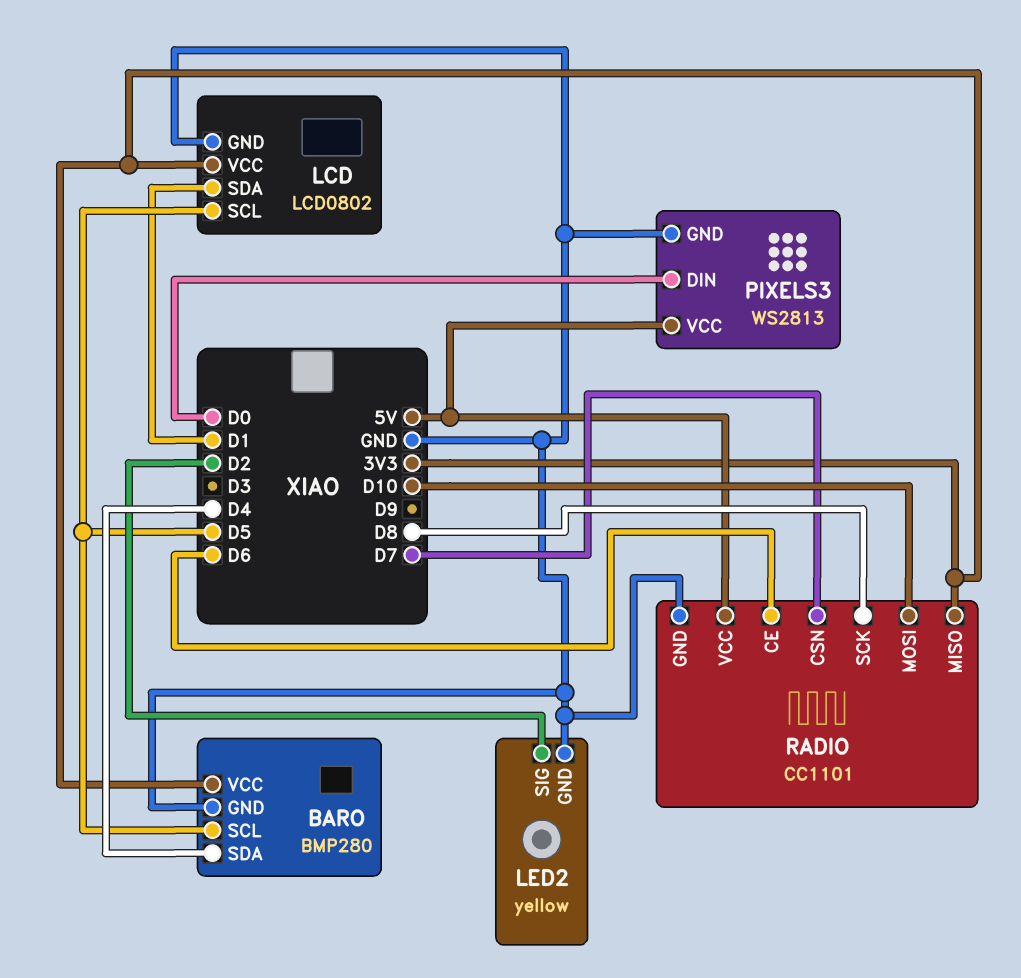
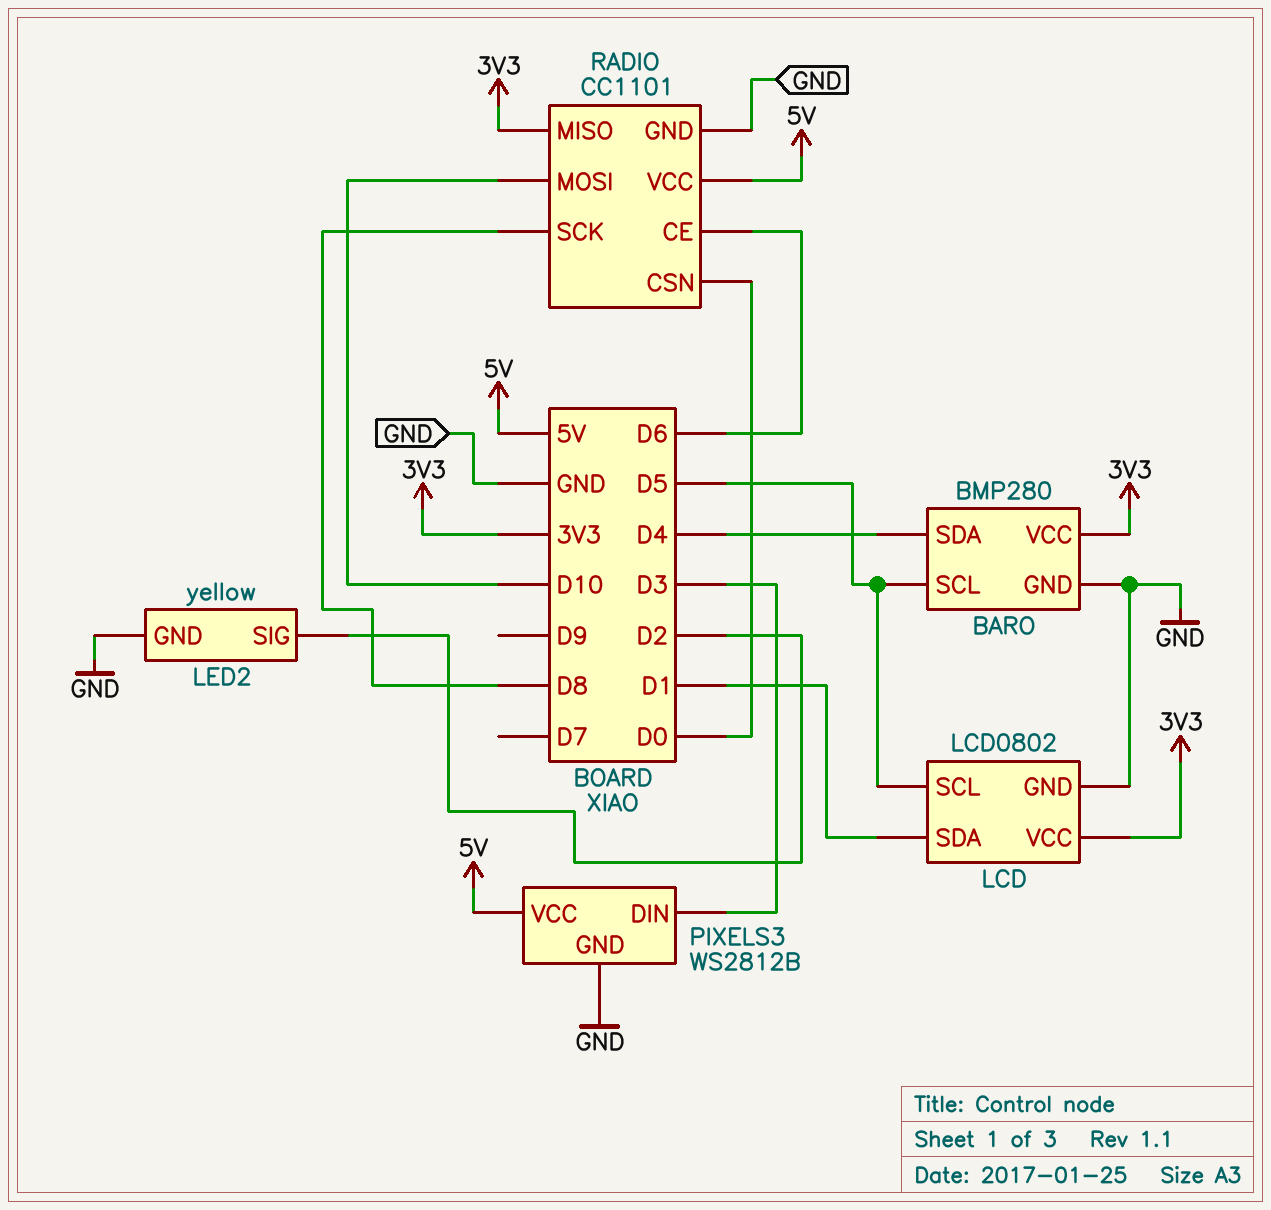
PIXELS3: WS2813 -> WS2812B
PIXELS3 pin DIN: D0 -> D3
RADIO pin CSN: D7 -> D0

